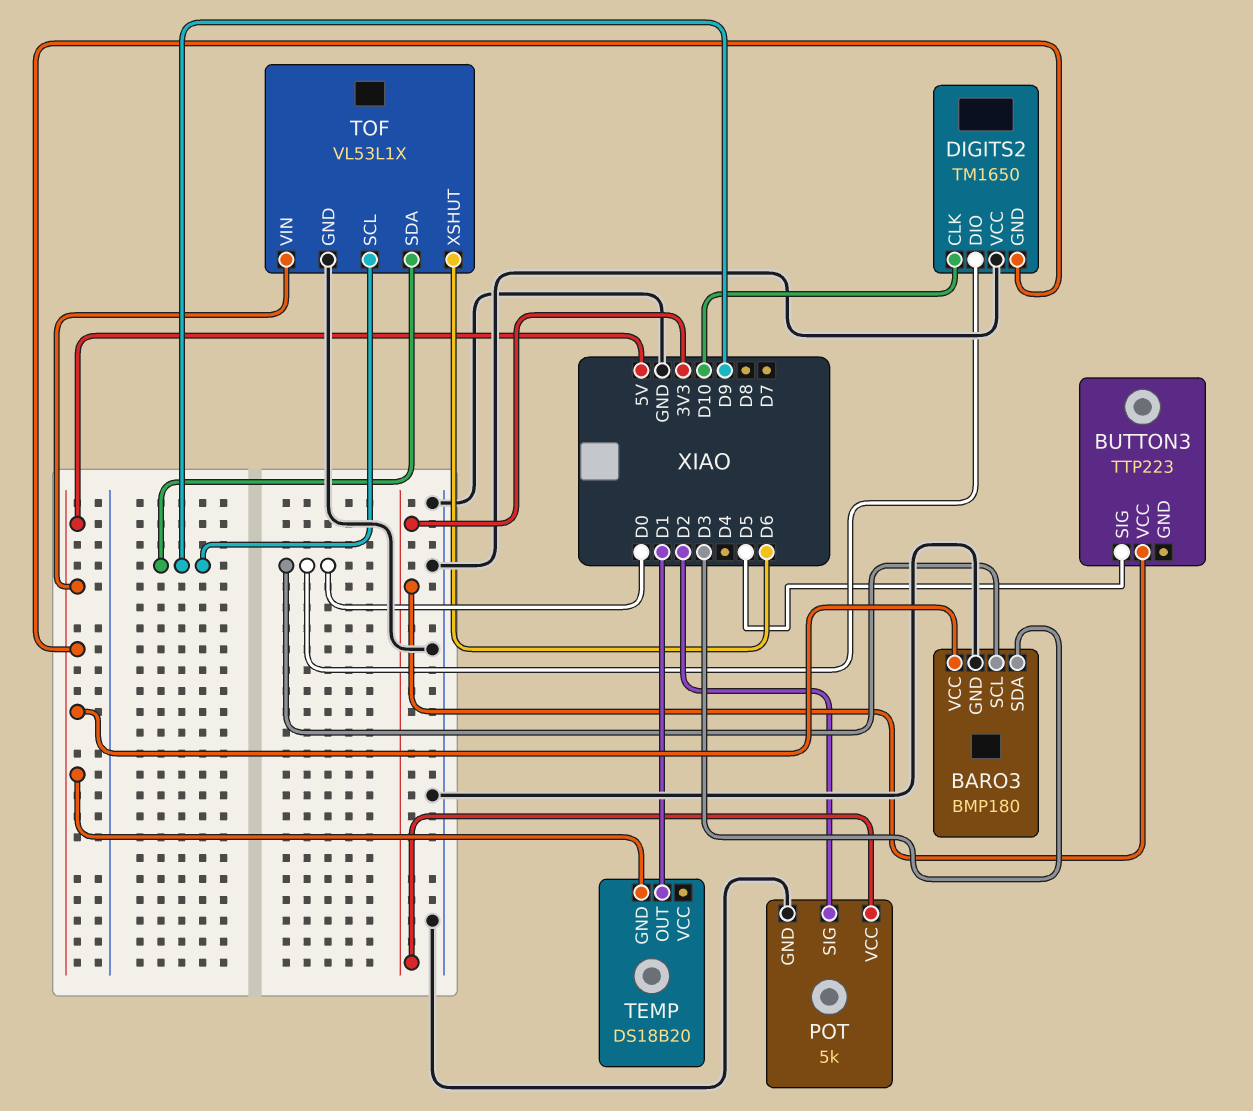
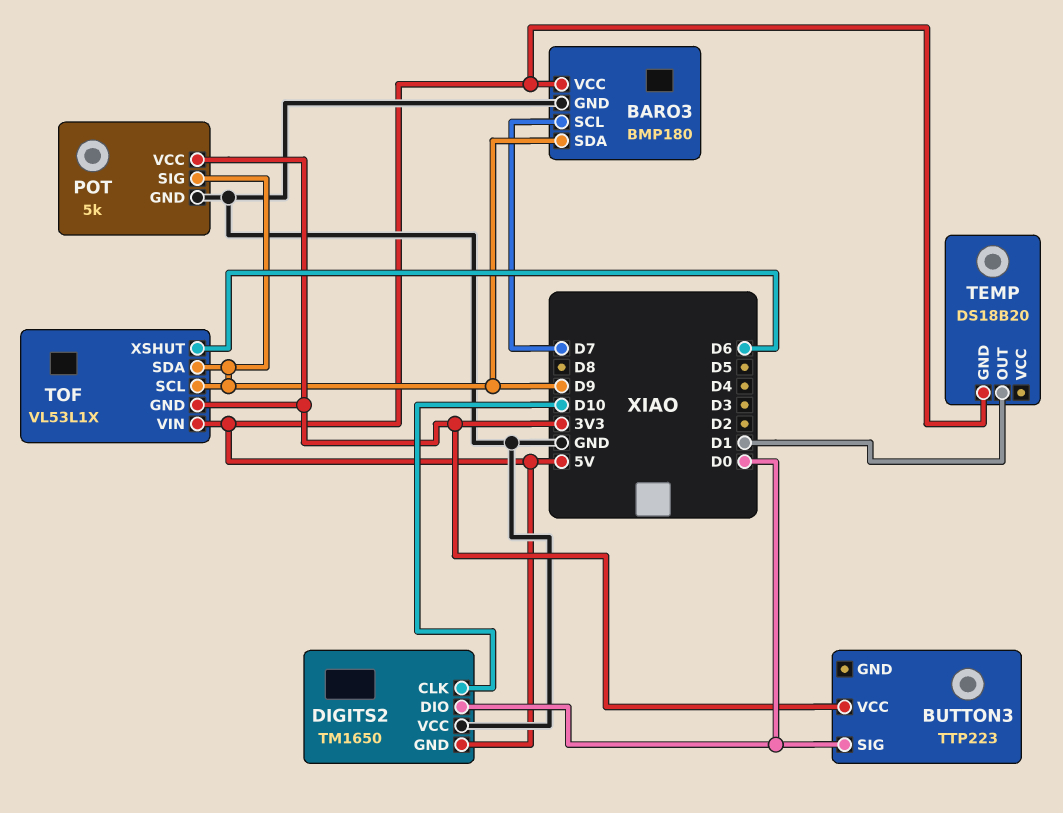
BARO3 pin SCL: D0 -> D7
BARO3 pin SDA: D3 -> D9
BUTTON3 pin SIG: D5 -> D0
POT pin SIG: D2 -> D9
TOF pin GND: GND -> 3V3

